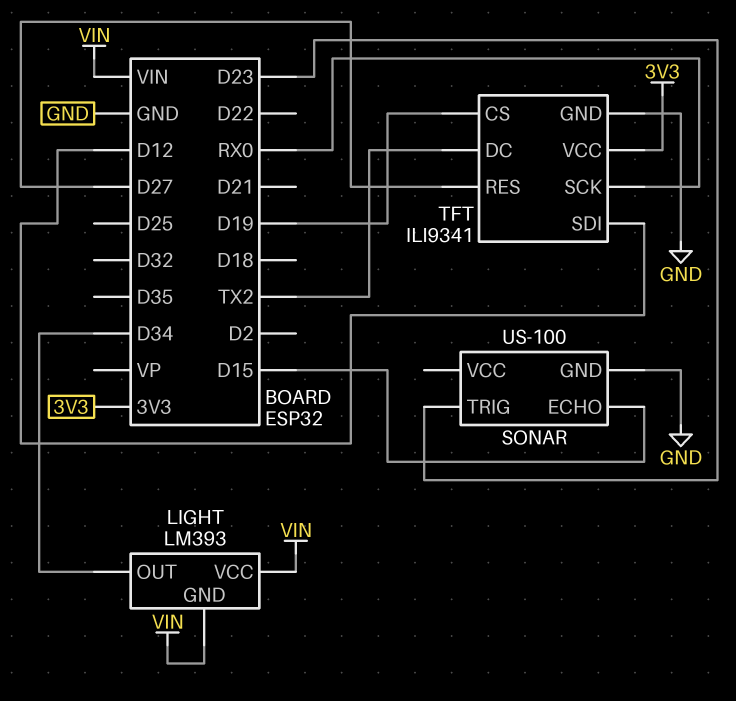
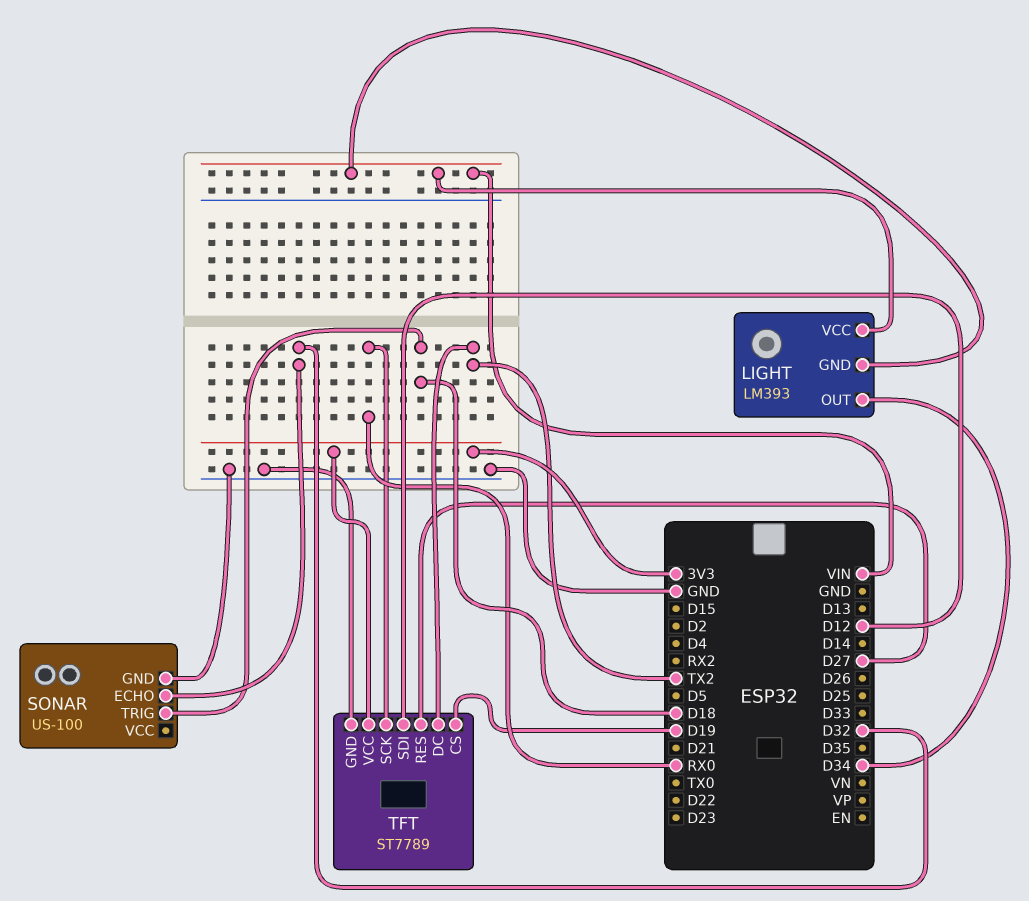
SONAR pin ECHO: D15 -> D32
SONAR pin TRIG: D23 -> D18
TFT: ILI9341 -> ST7789

